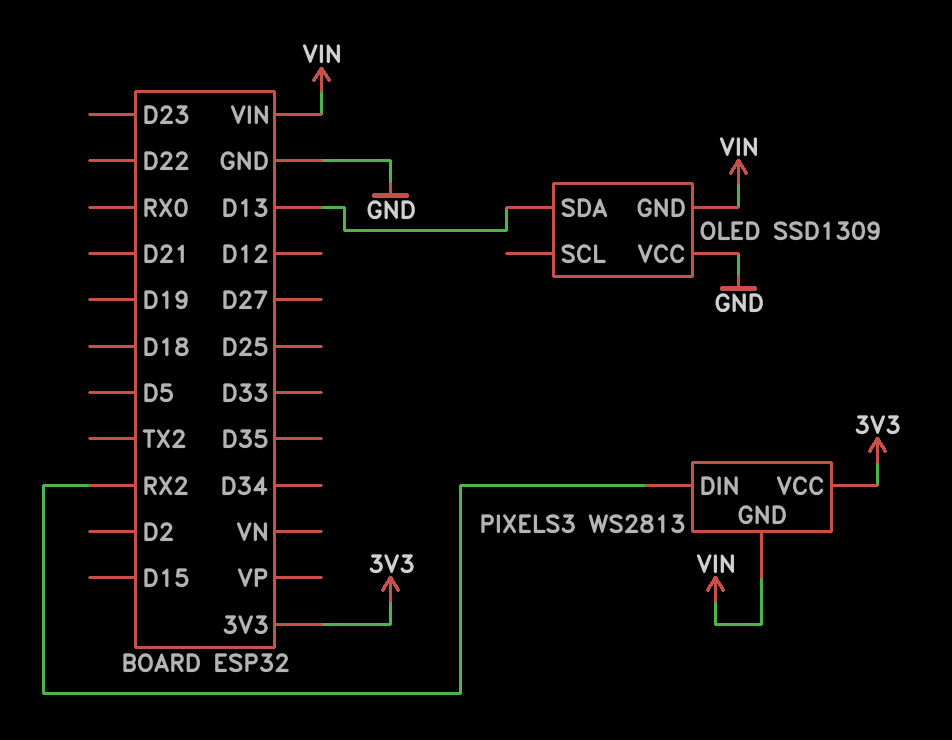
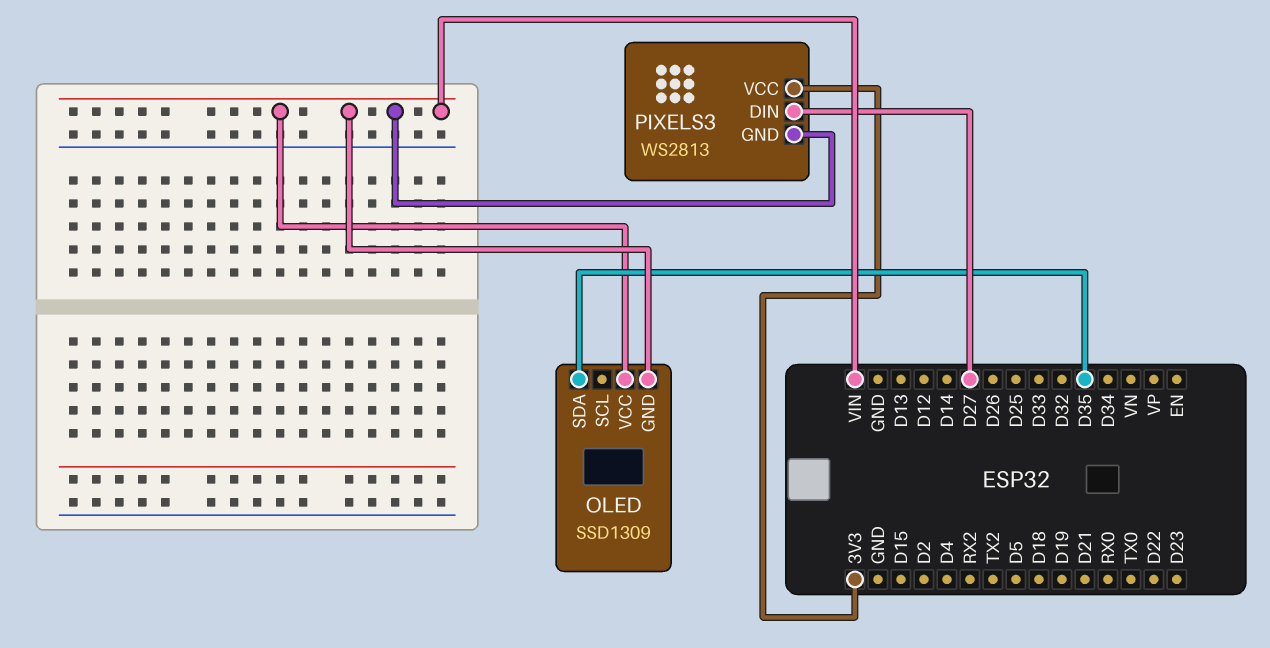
OLED pin SDA: D13 -> D35
OLED pin VCC: GND -> VIN
PIXELS3 pin DIN: RX2 -> D27

